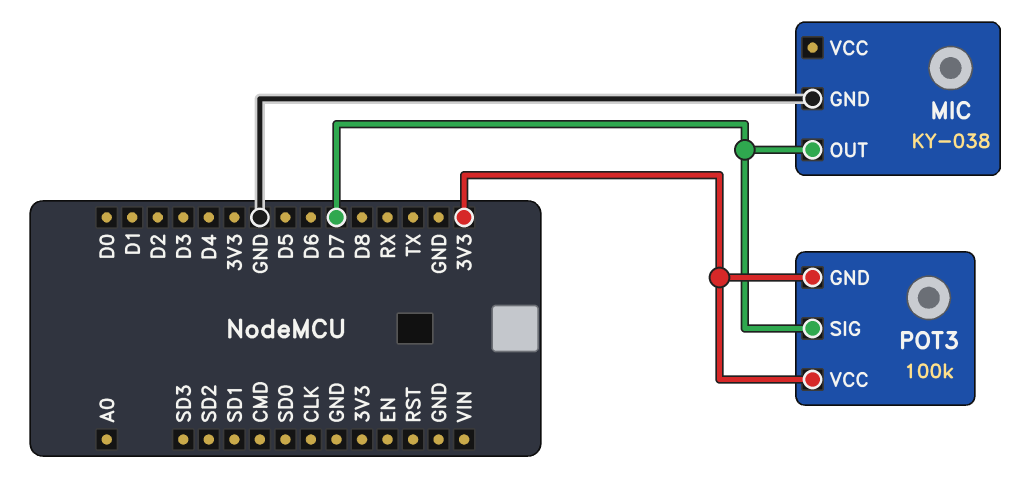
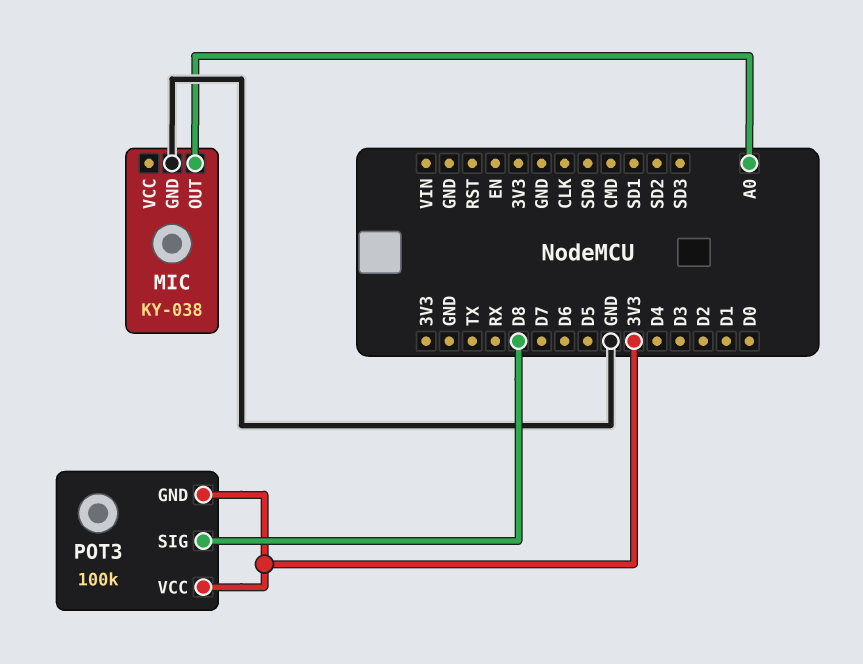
MIC pin OUT: D7 -> A0
POT3 pin SIG: D7 -> D8

